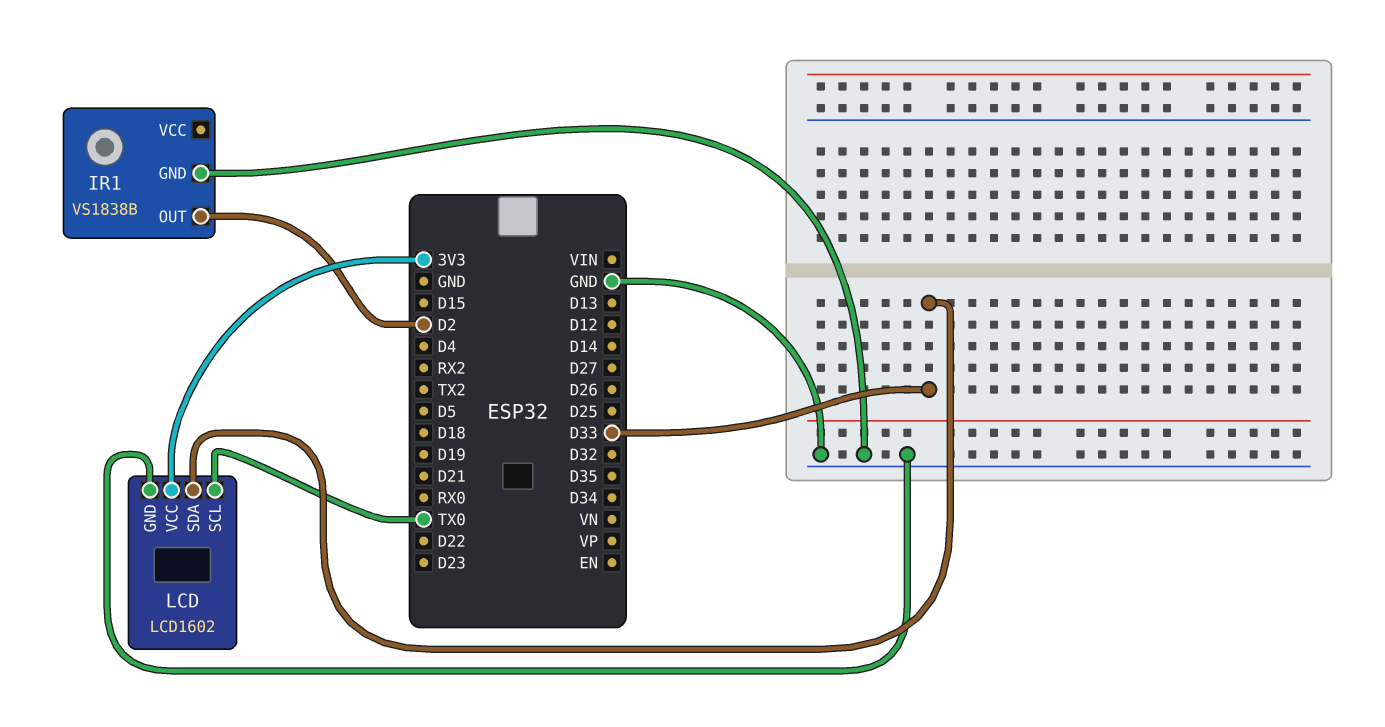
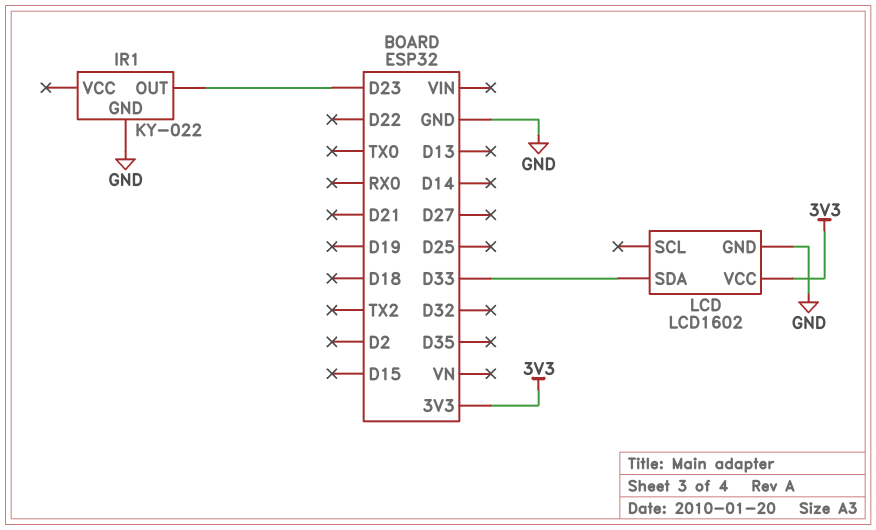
IR1: VS1838B -> KY-022
IR1 pin OUT: D2 -> D23
LCD pin SCL: TX0 -> none

